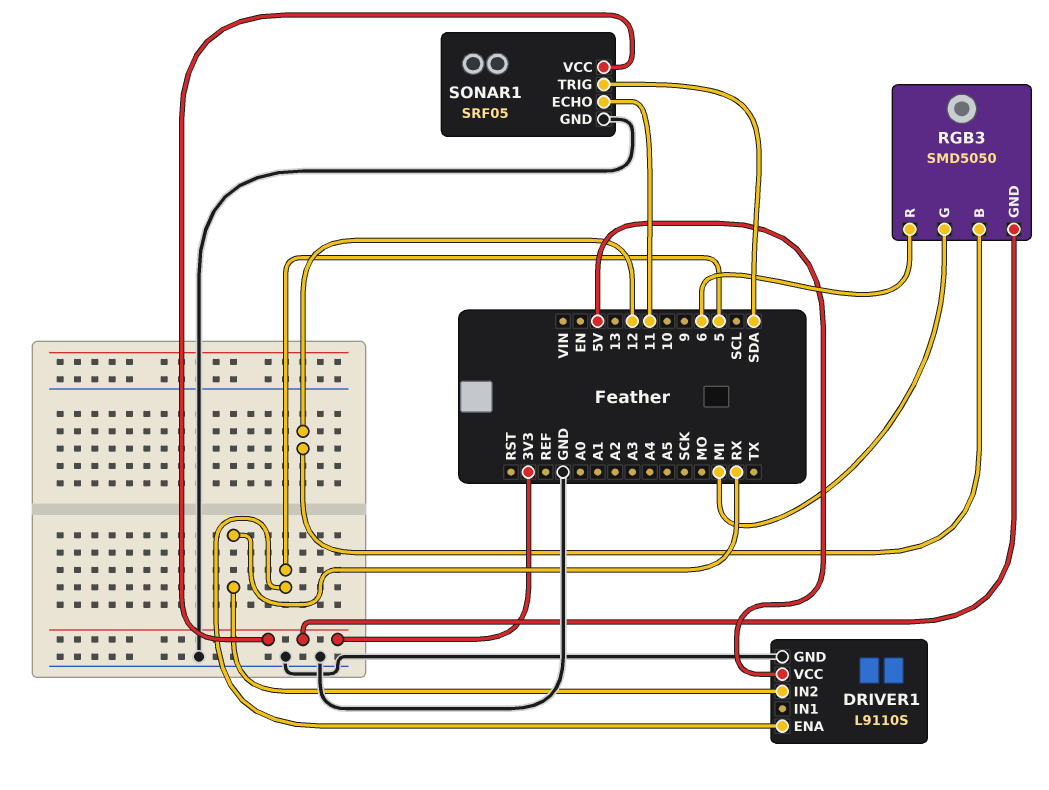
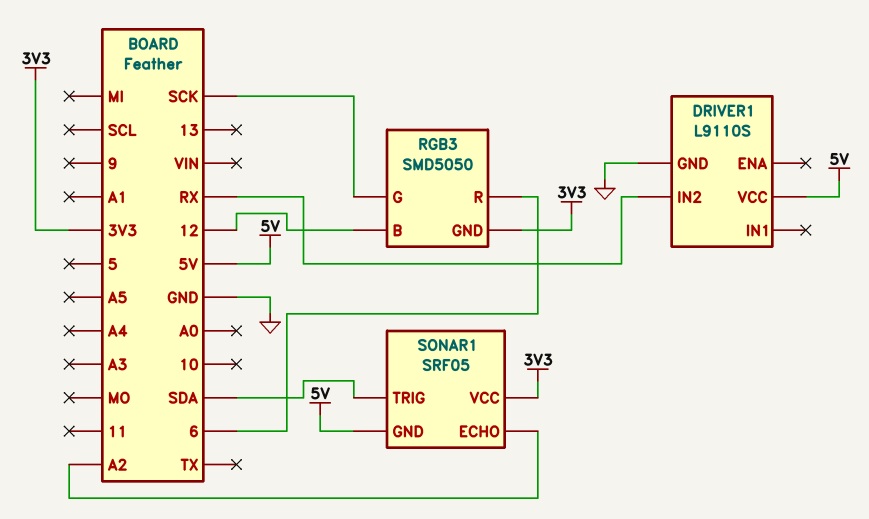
DRIVER1 pin ENA: 5 -> none
RGB3 pin G: MI -> SCK
SONAR1 pin ECHO: 11 -> A2
SONAR1 pin GND: GND -> 5V

